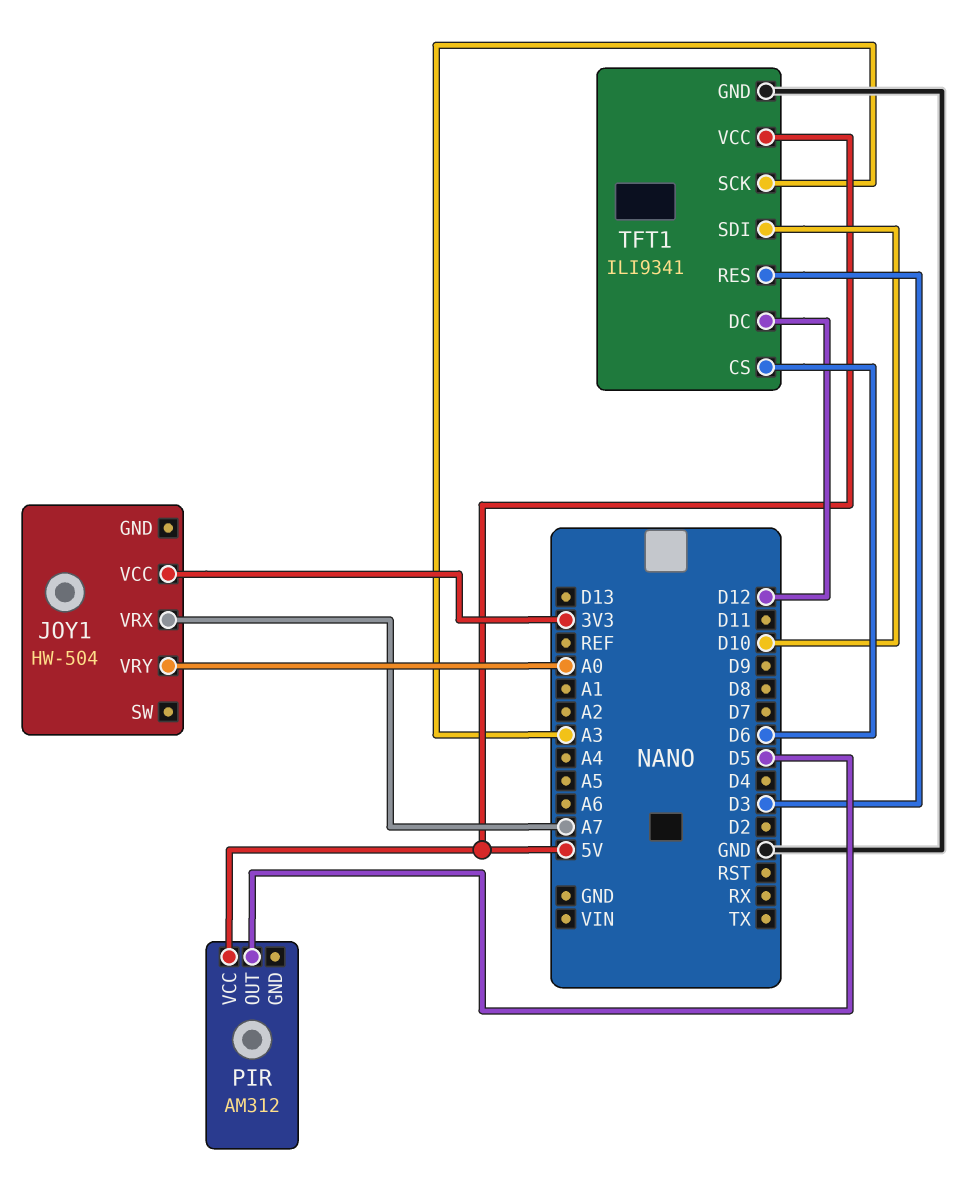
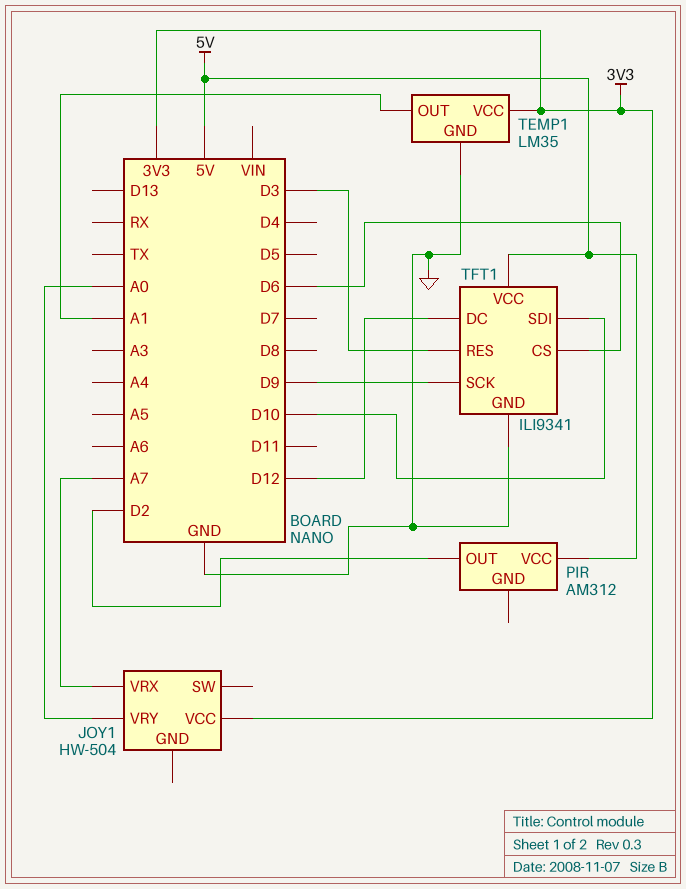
PIR pin OUT: D5 -> D2
TEMP1: none -> LM35
TEMP1 pin GND: none -> GND
TEMP1 pin OUT: none -> A1
TEMP1 pin VCC: none -> 3V3
TFT1 pin SCK: A3 -> D9

